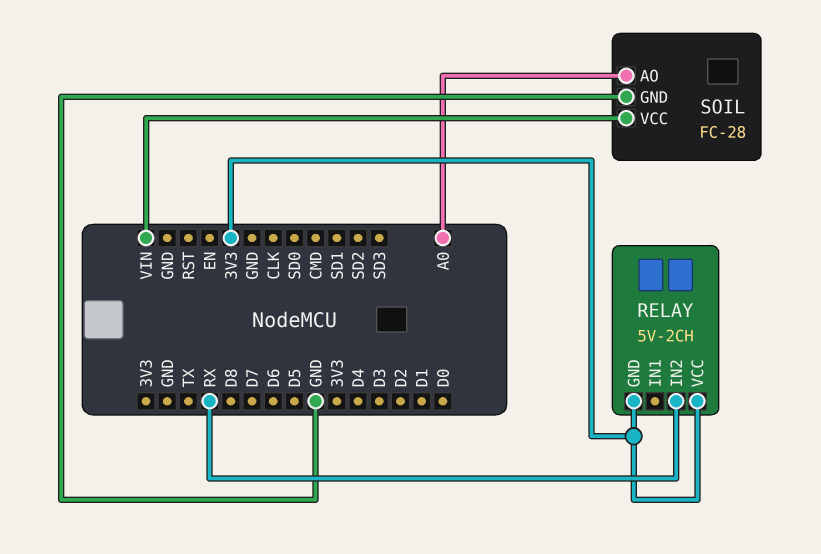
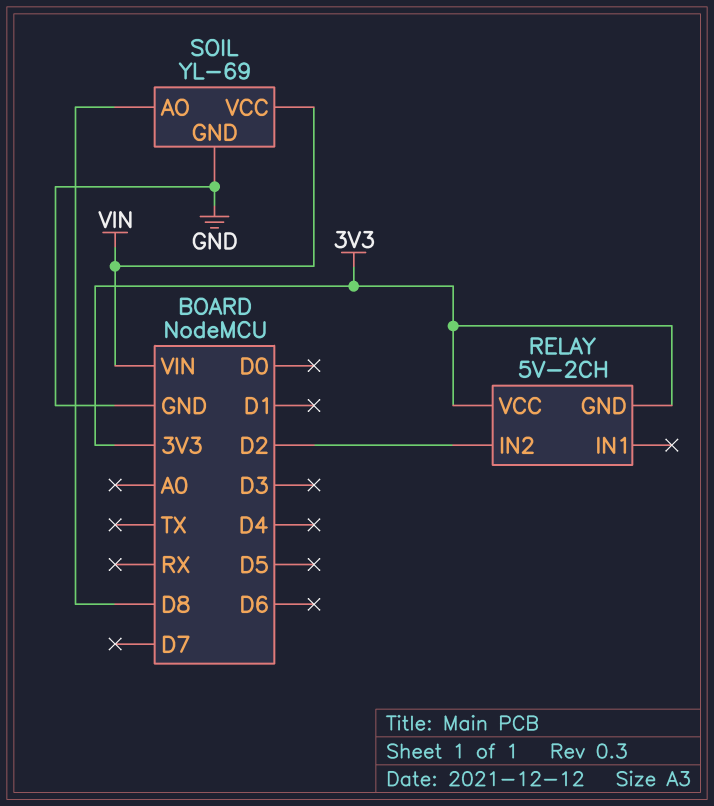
RELAY pin IN2: RX -> D2
SOIL: FC-28 -> YL-69
SOIL pin AO: A0 -> D8

